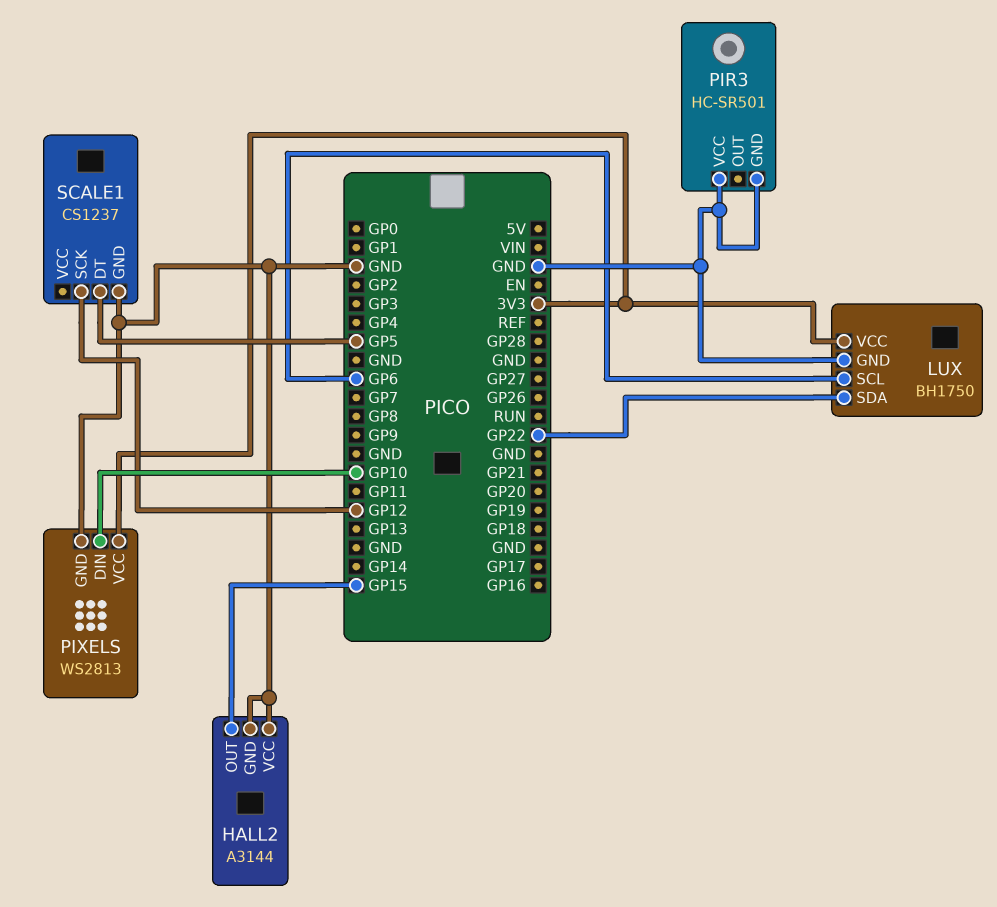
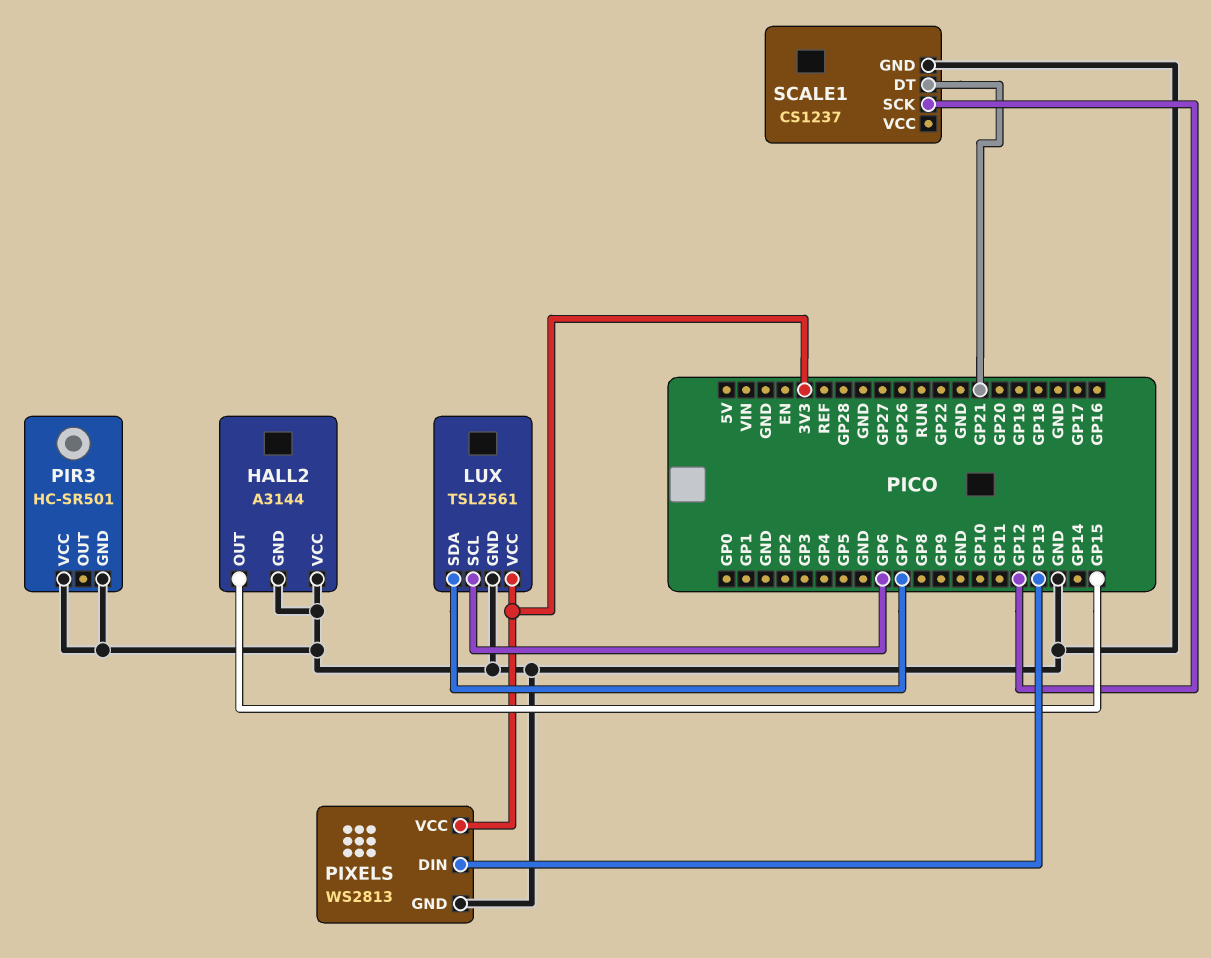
LUX: BH1750 -> TSL2561
LUX pin SDA: GP22 -> GP7
PIXELS pin DIN: GP10 -> GP13
SCALE1 pin DT: GP5 -> GP21

